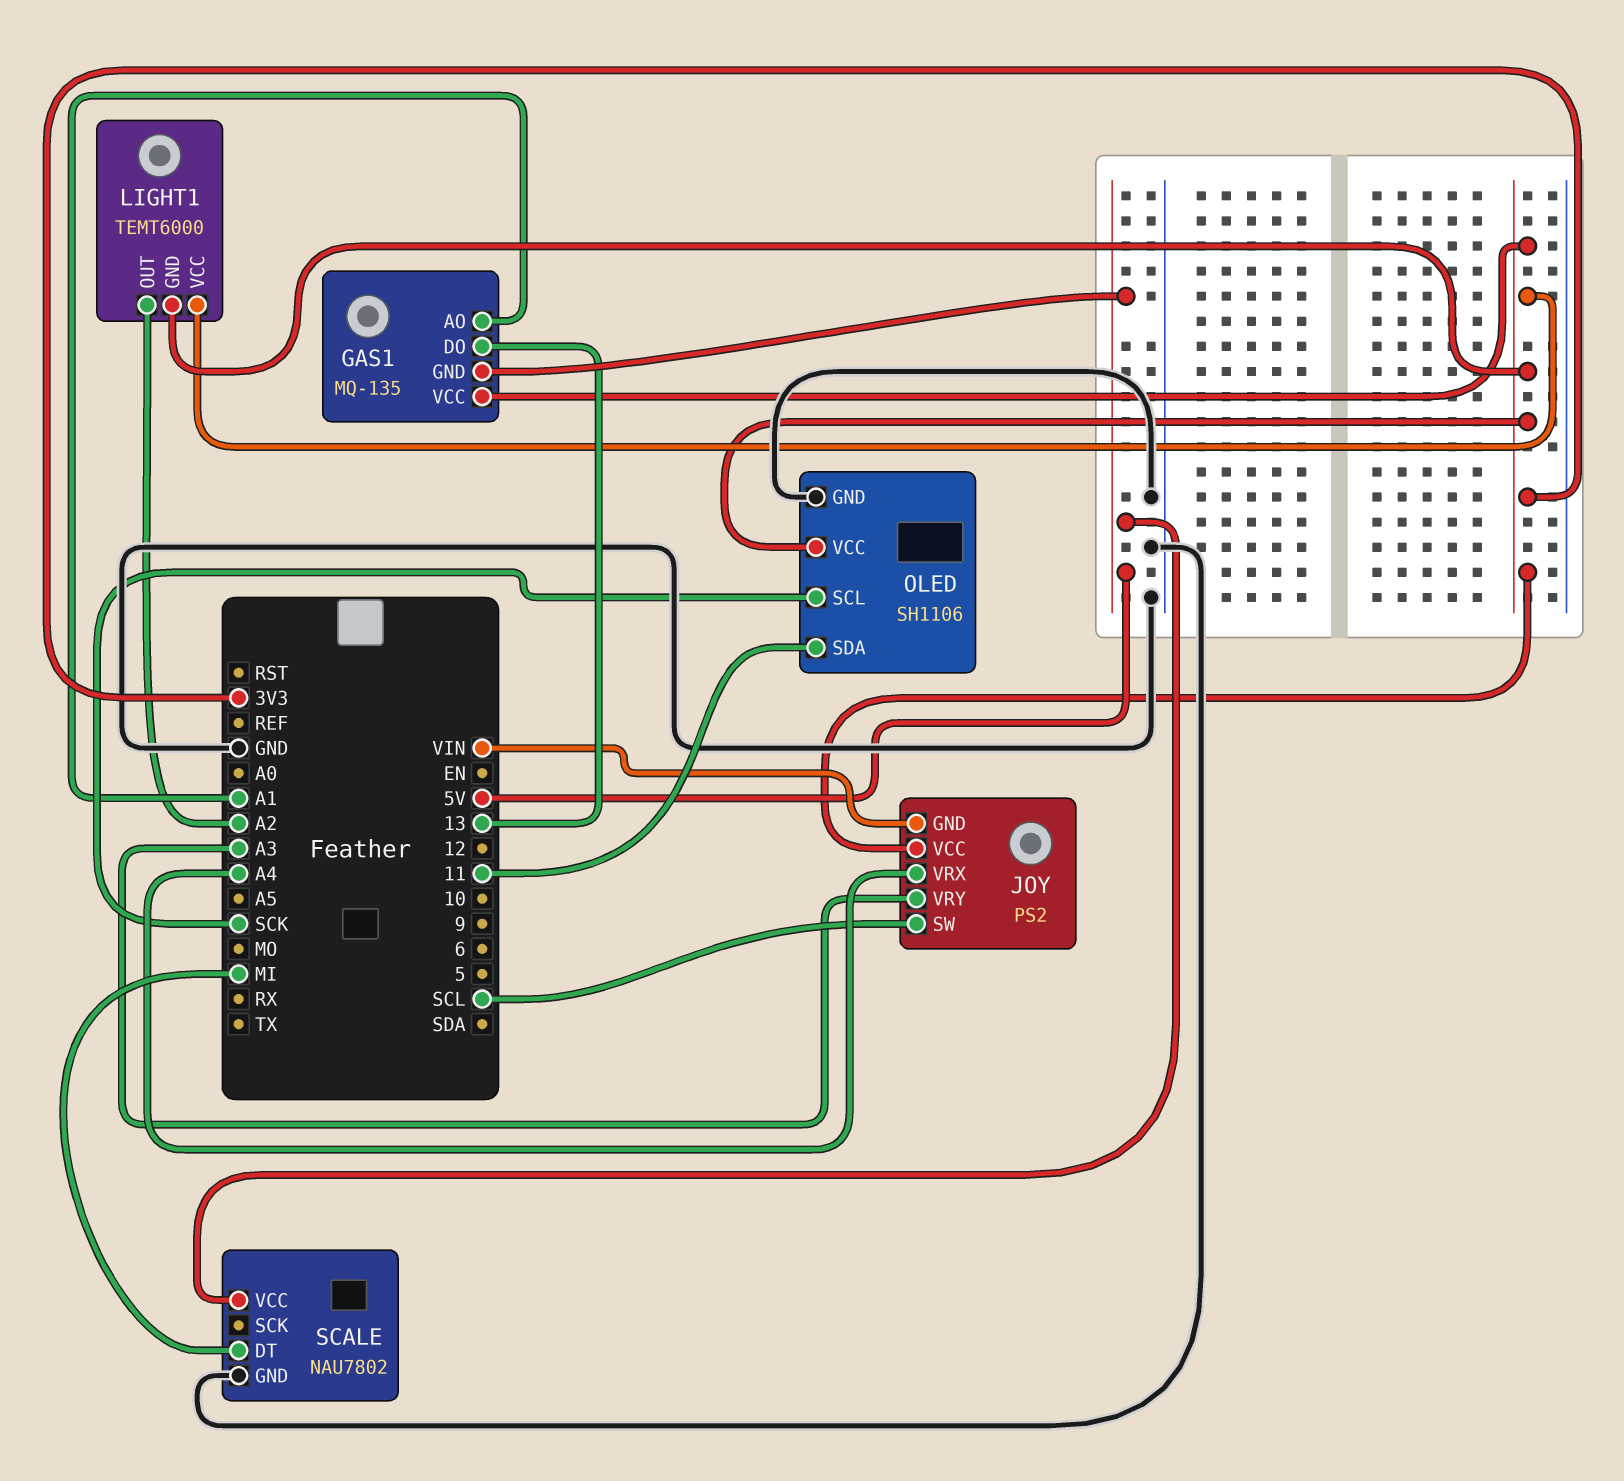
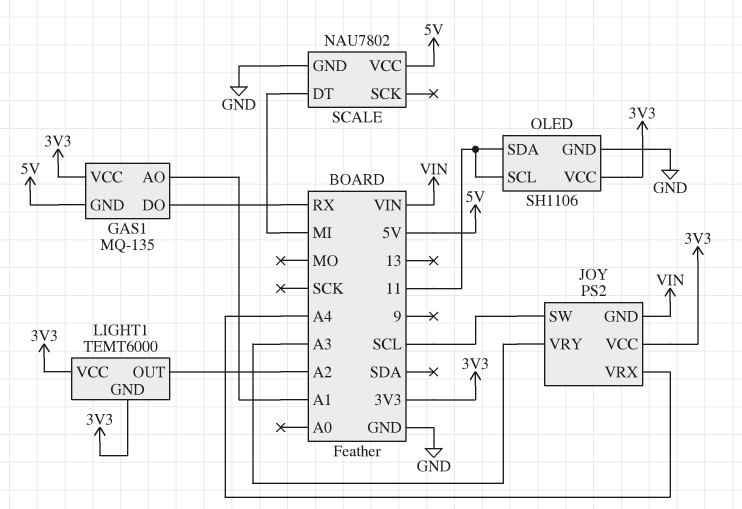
GAS1 pin DO: 13 -> RX
OLED pin SCL: SCK -> 11

